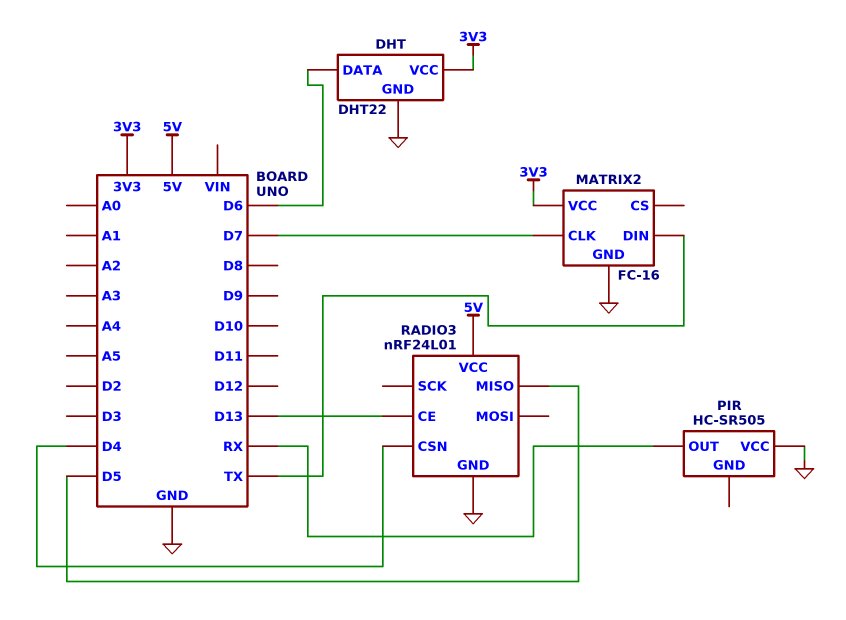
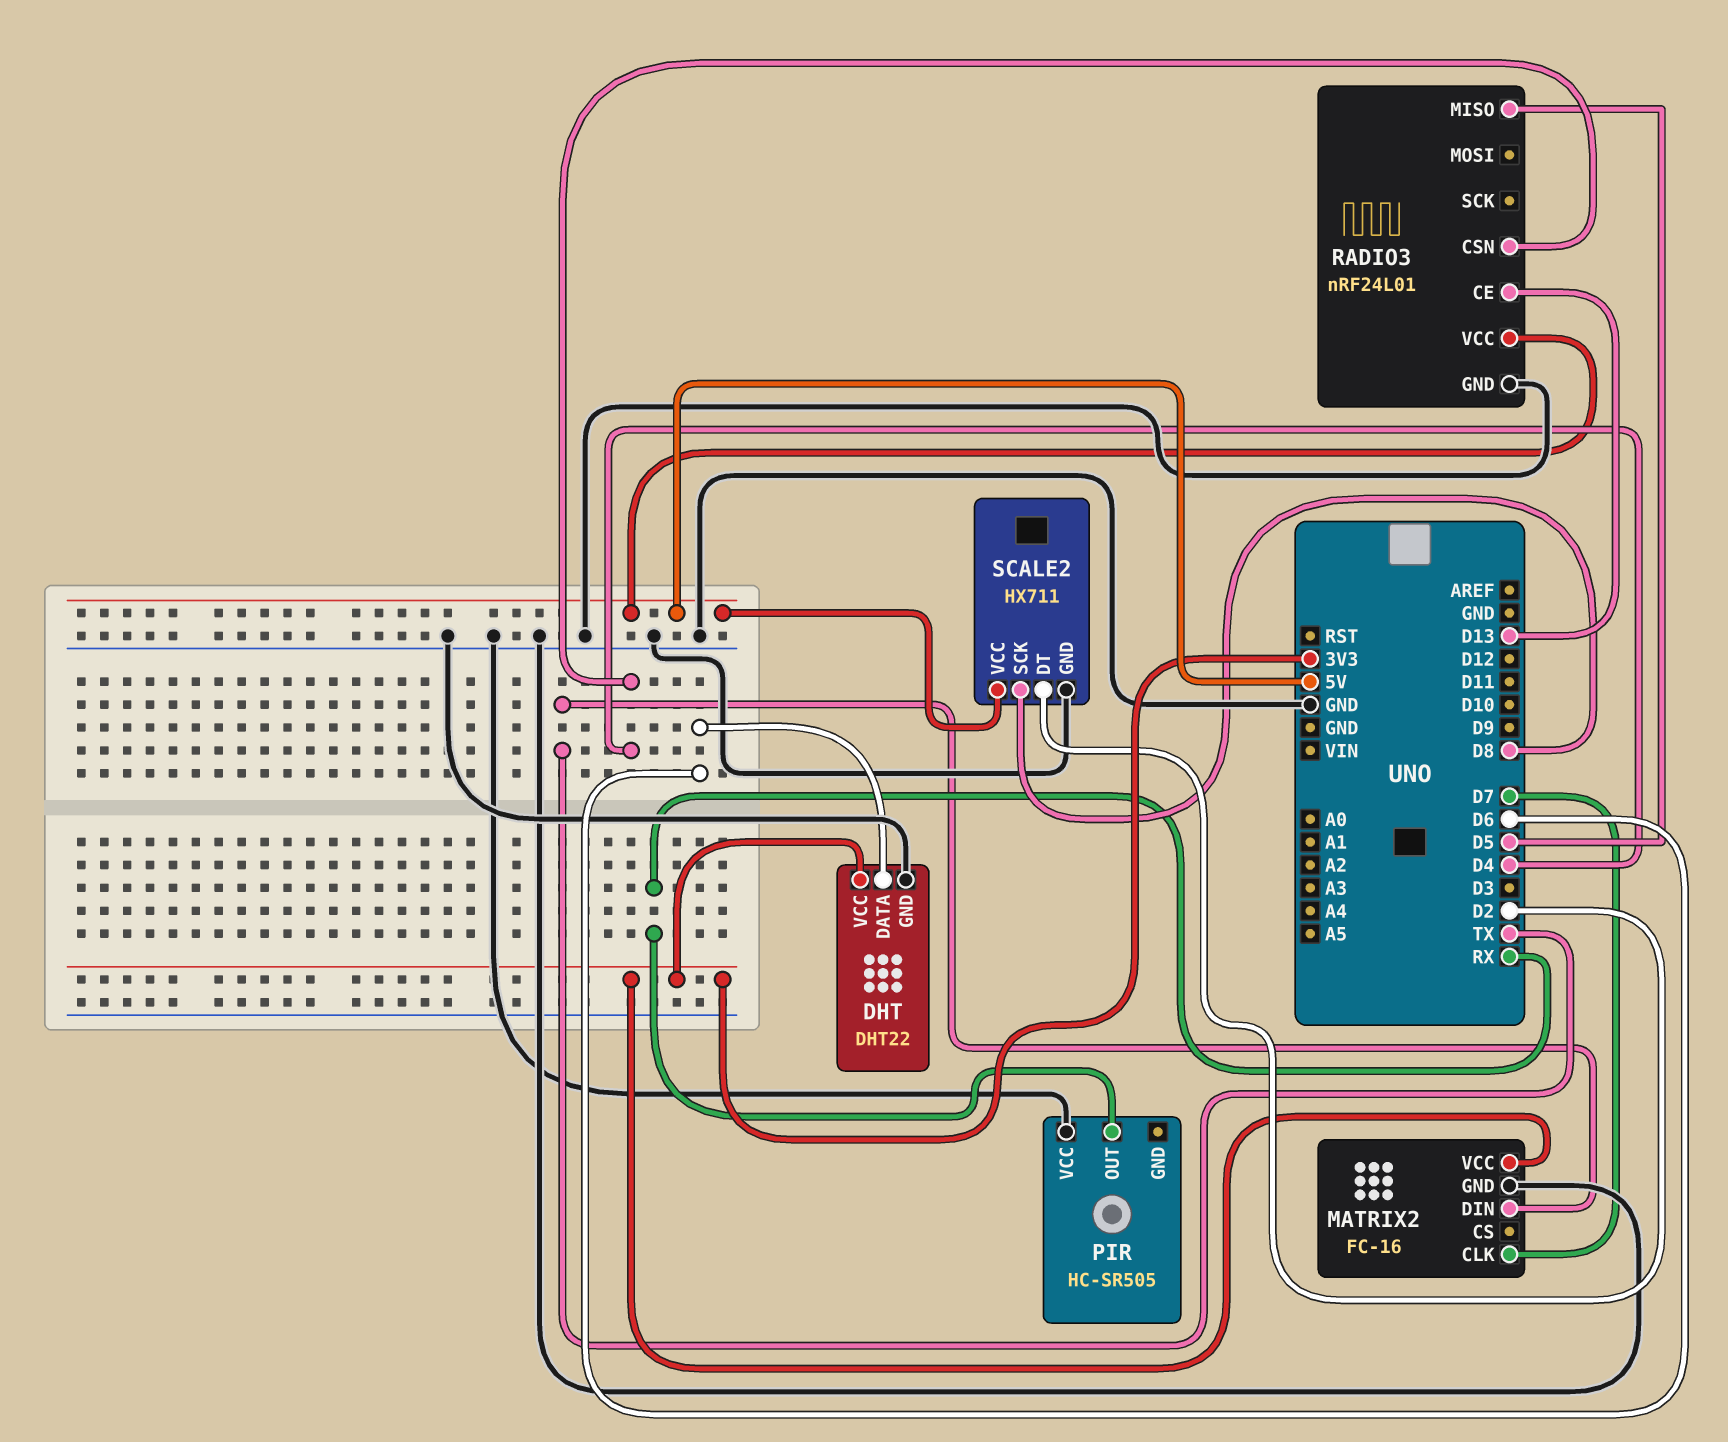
SCALE2: none -> HX711
SCALE2 pin DT: none -> D2
SCALE2 pin GND: none -> GND
SCALE2 pin SCK: none -> D8
SCALE2 pin VCC: none -> 5V

